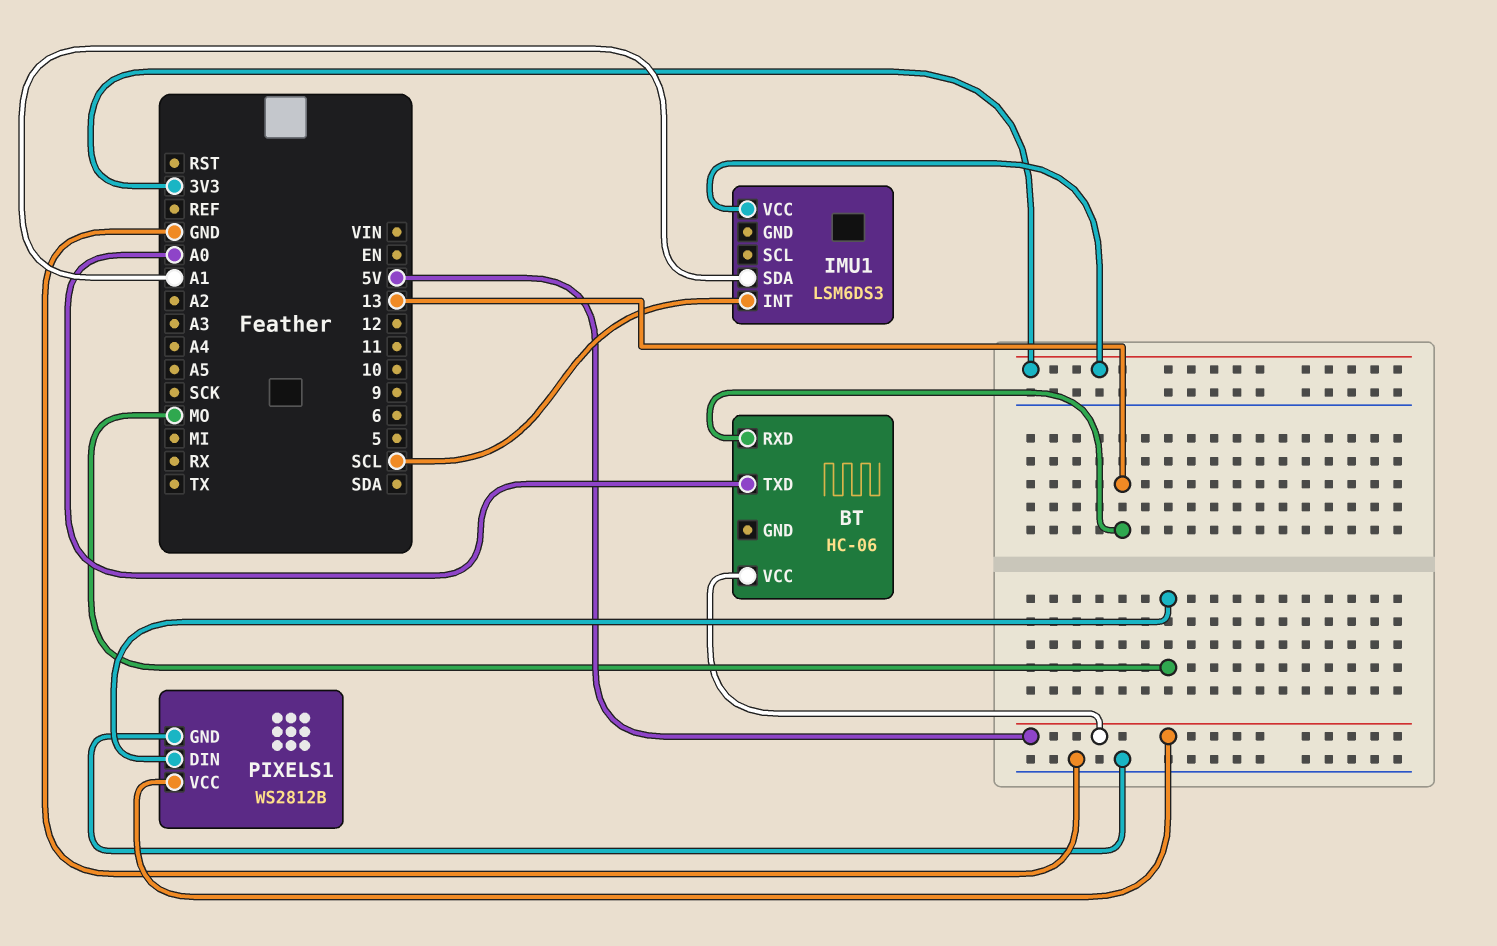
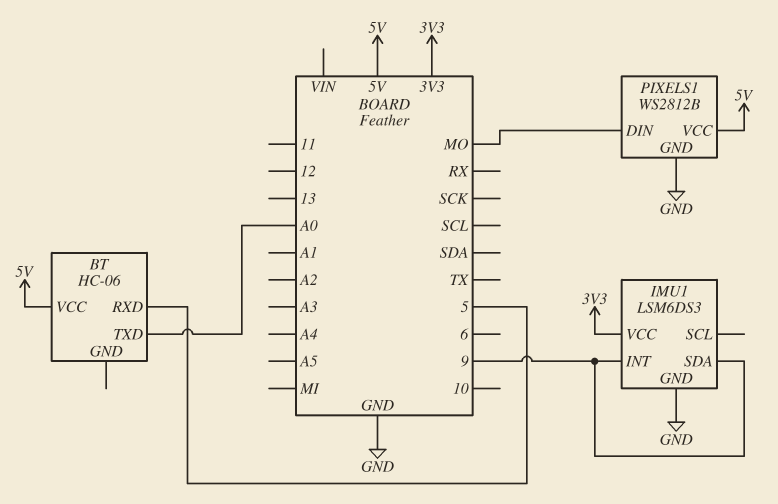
BT pin RXD: 13 -> 5
IMU1 pin GND: none -> GND
IMU1 pin INT: SCL -> 9
IMU1 pin SDA: A1 -> 9

